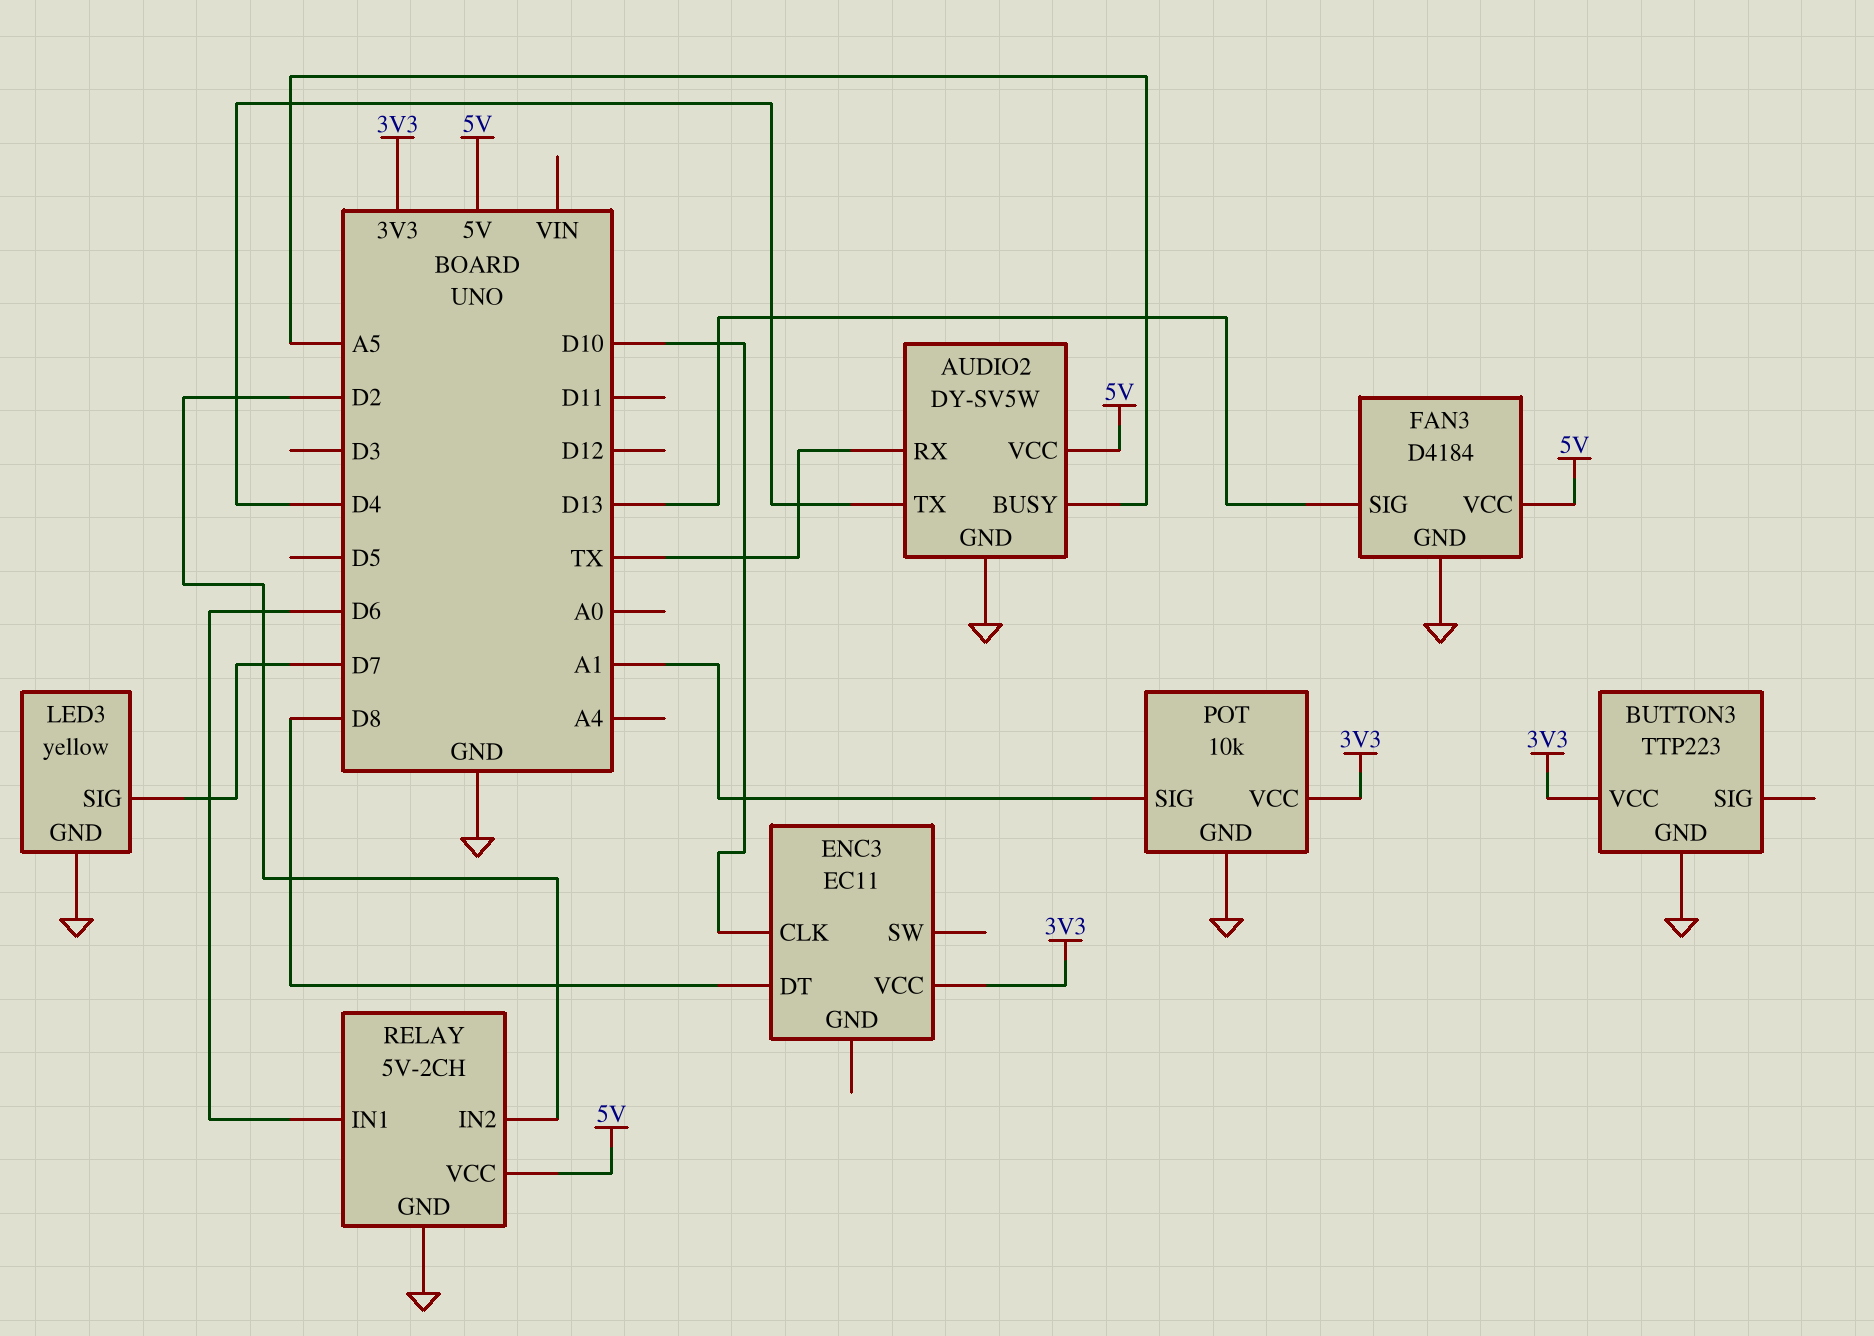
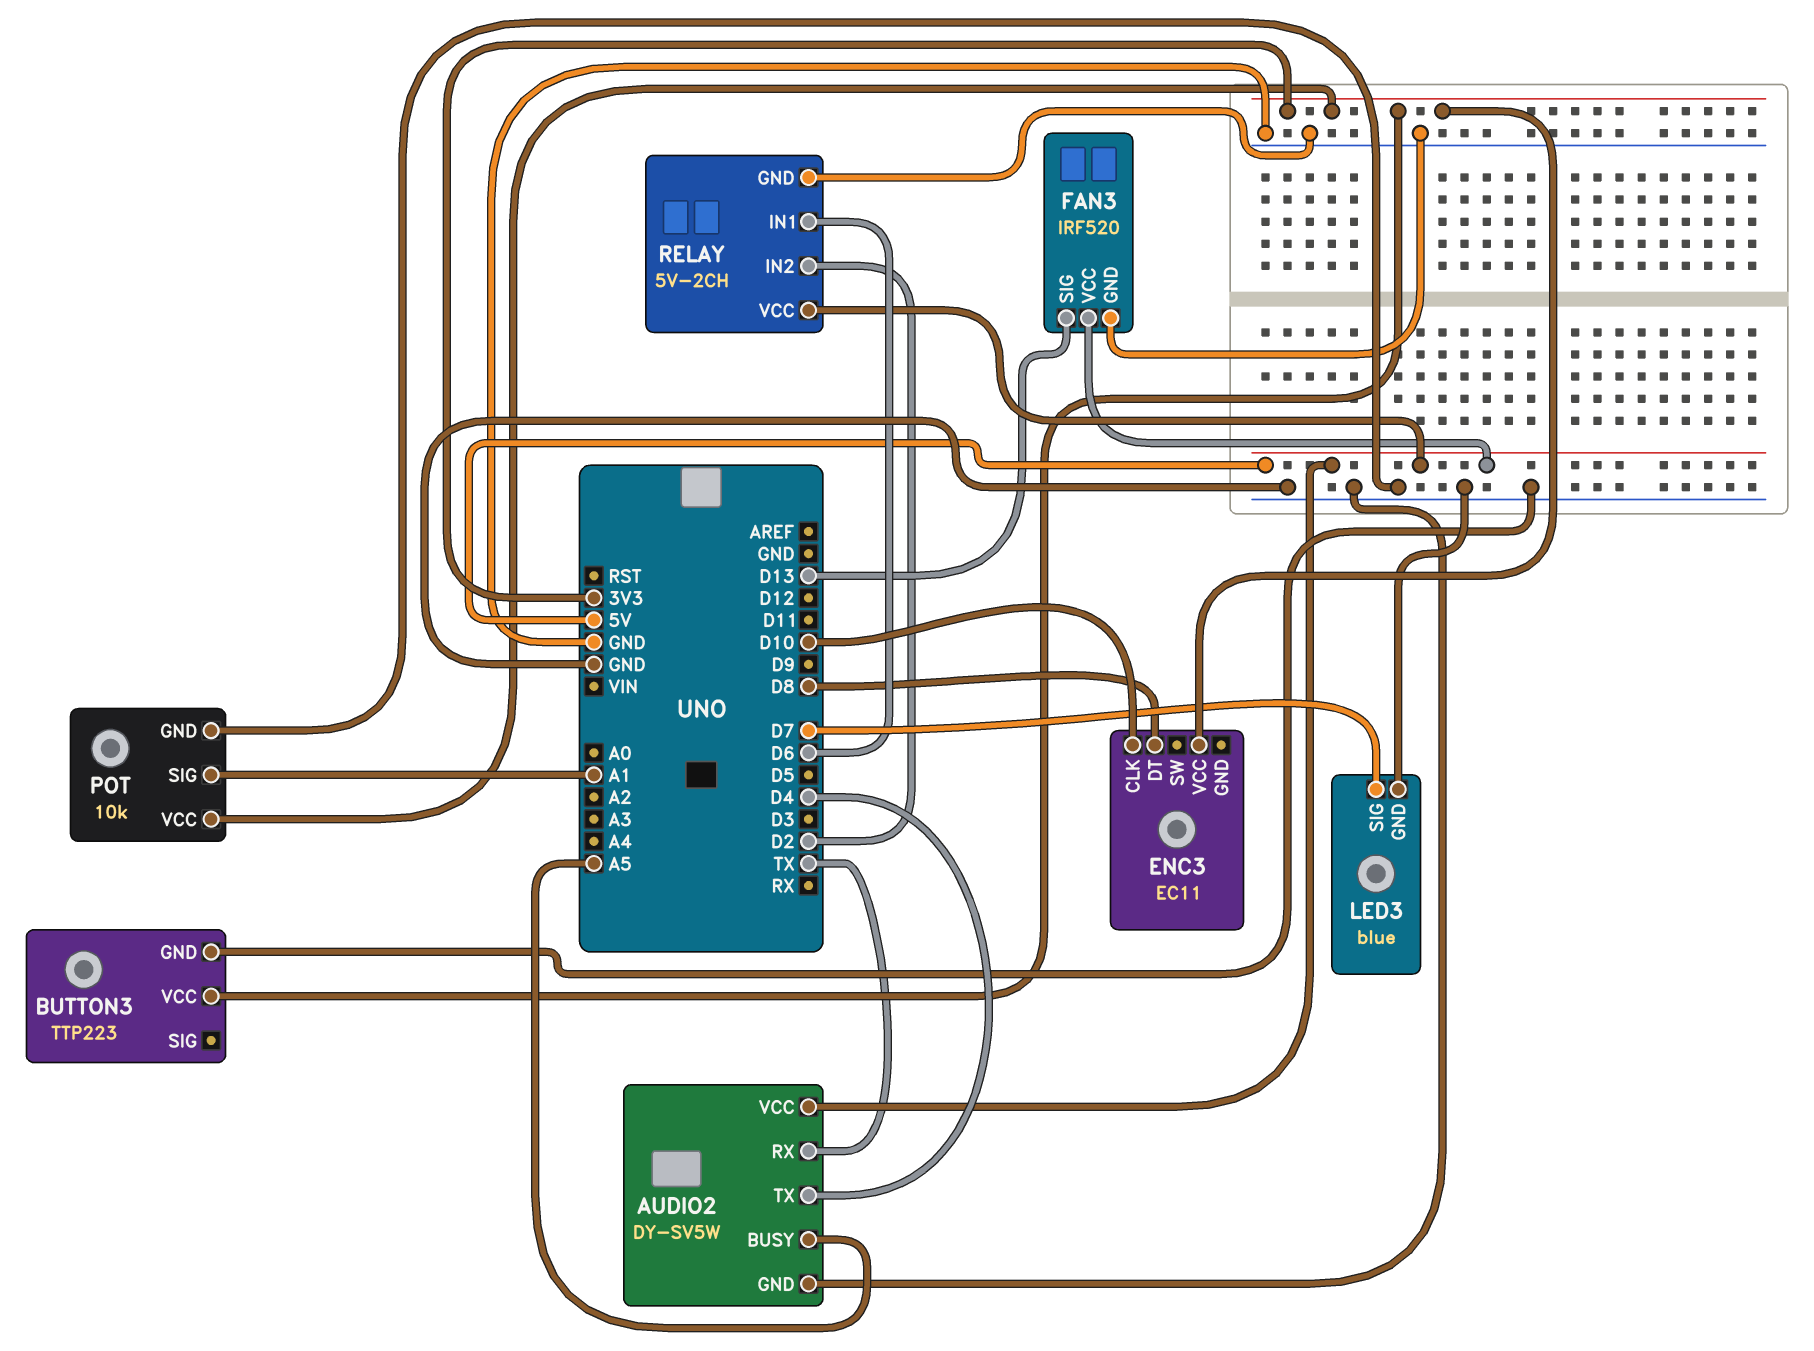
FAN3: D4184 -> IRF520
LED3: yellow -> blue

